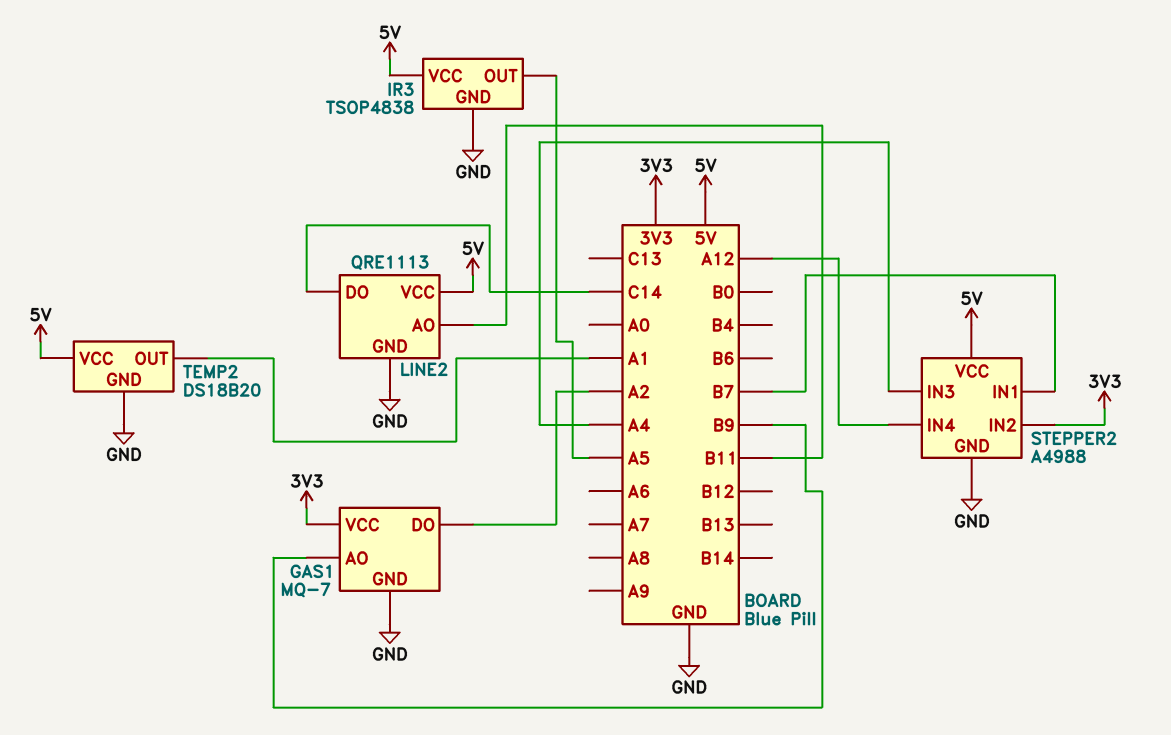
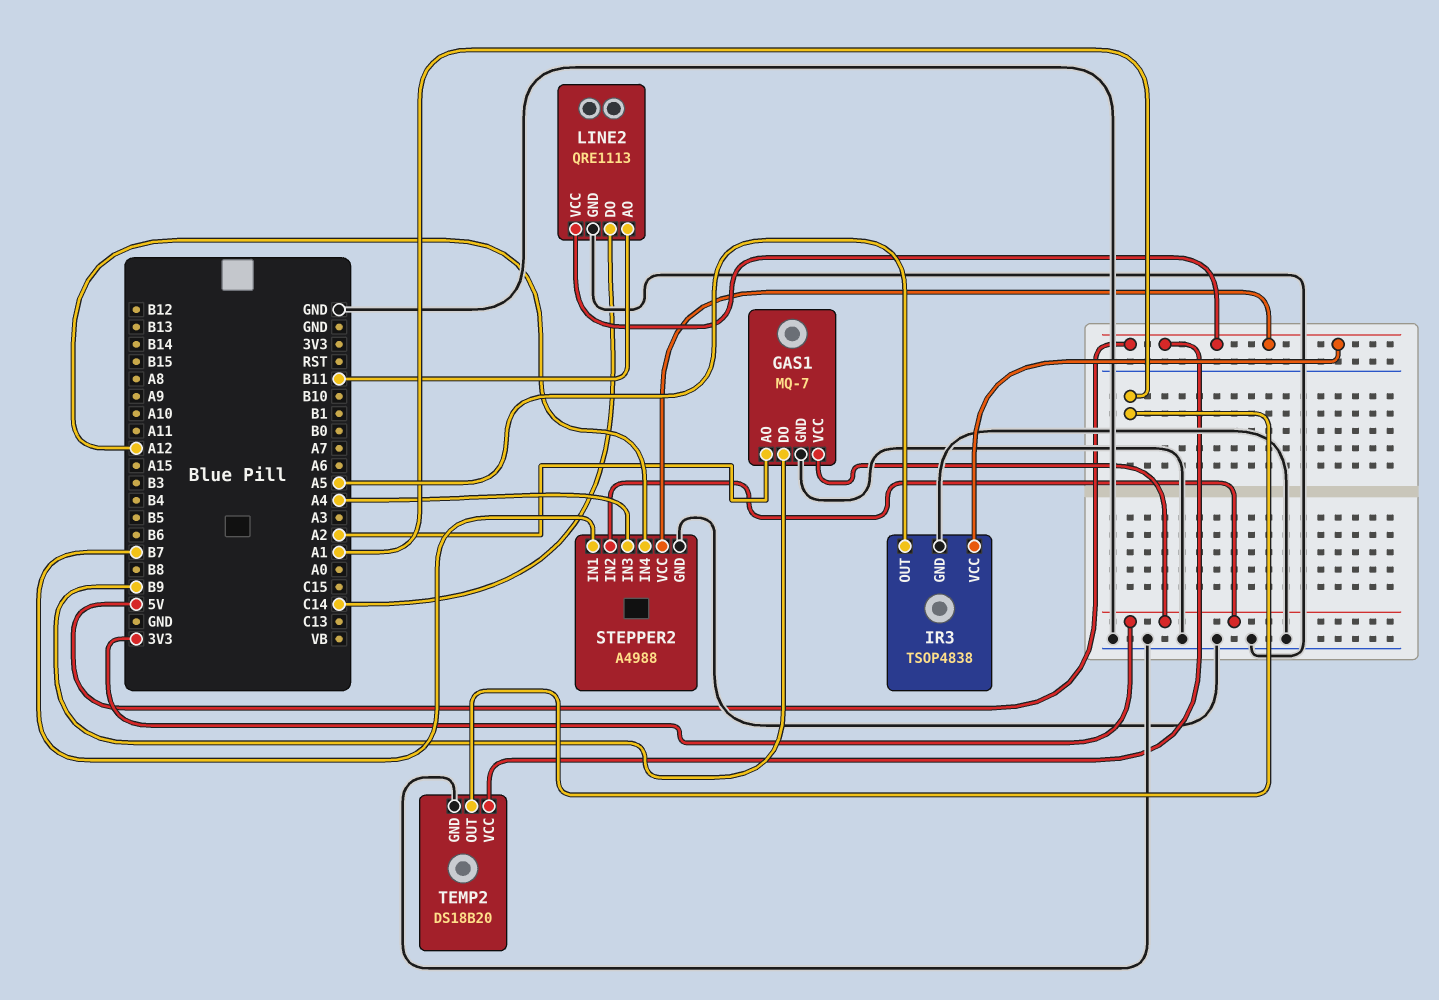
GAS1 pin AO: B9 -> A2
GAS1 pin DO: A2 -> B9

